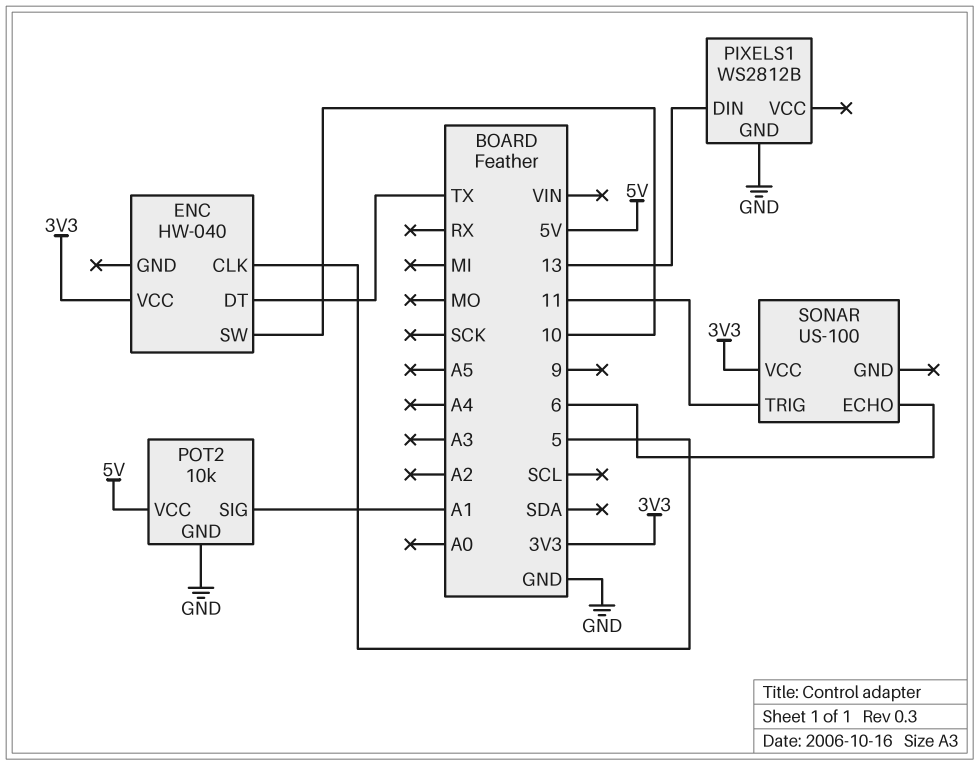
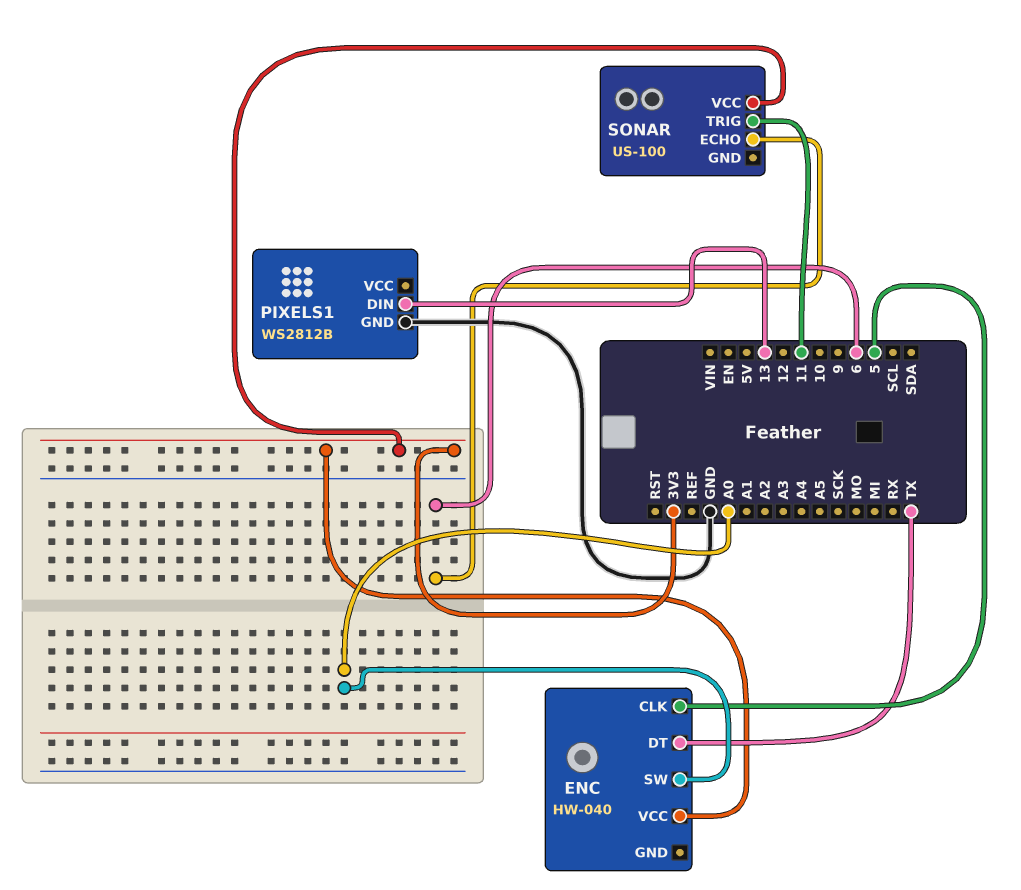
ENC pin SW: 10 -> A0
POT2: 10k -> none
POT2 pin GND: GND -> none
POT2 pin SIG: A1 -> none
POT2 pin VCC: 5V -> none

